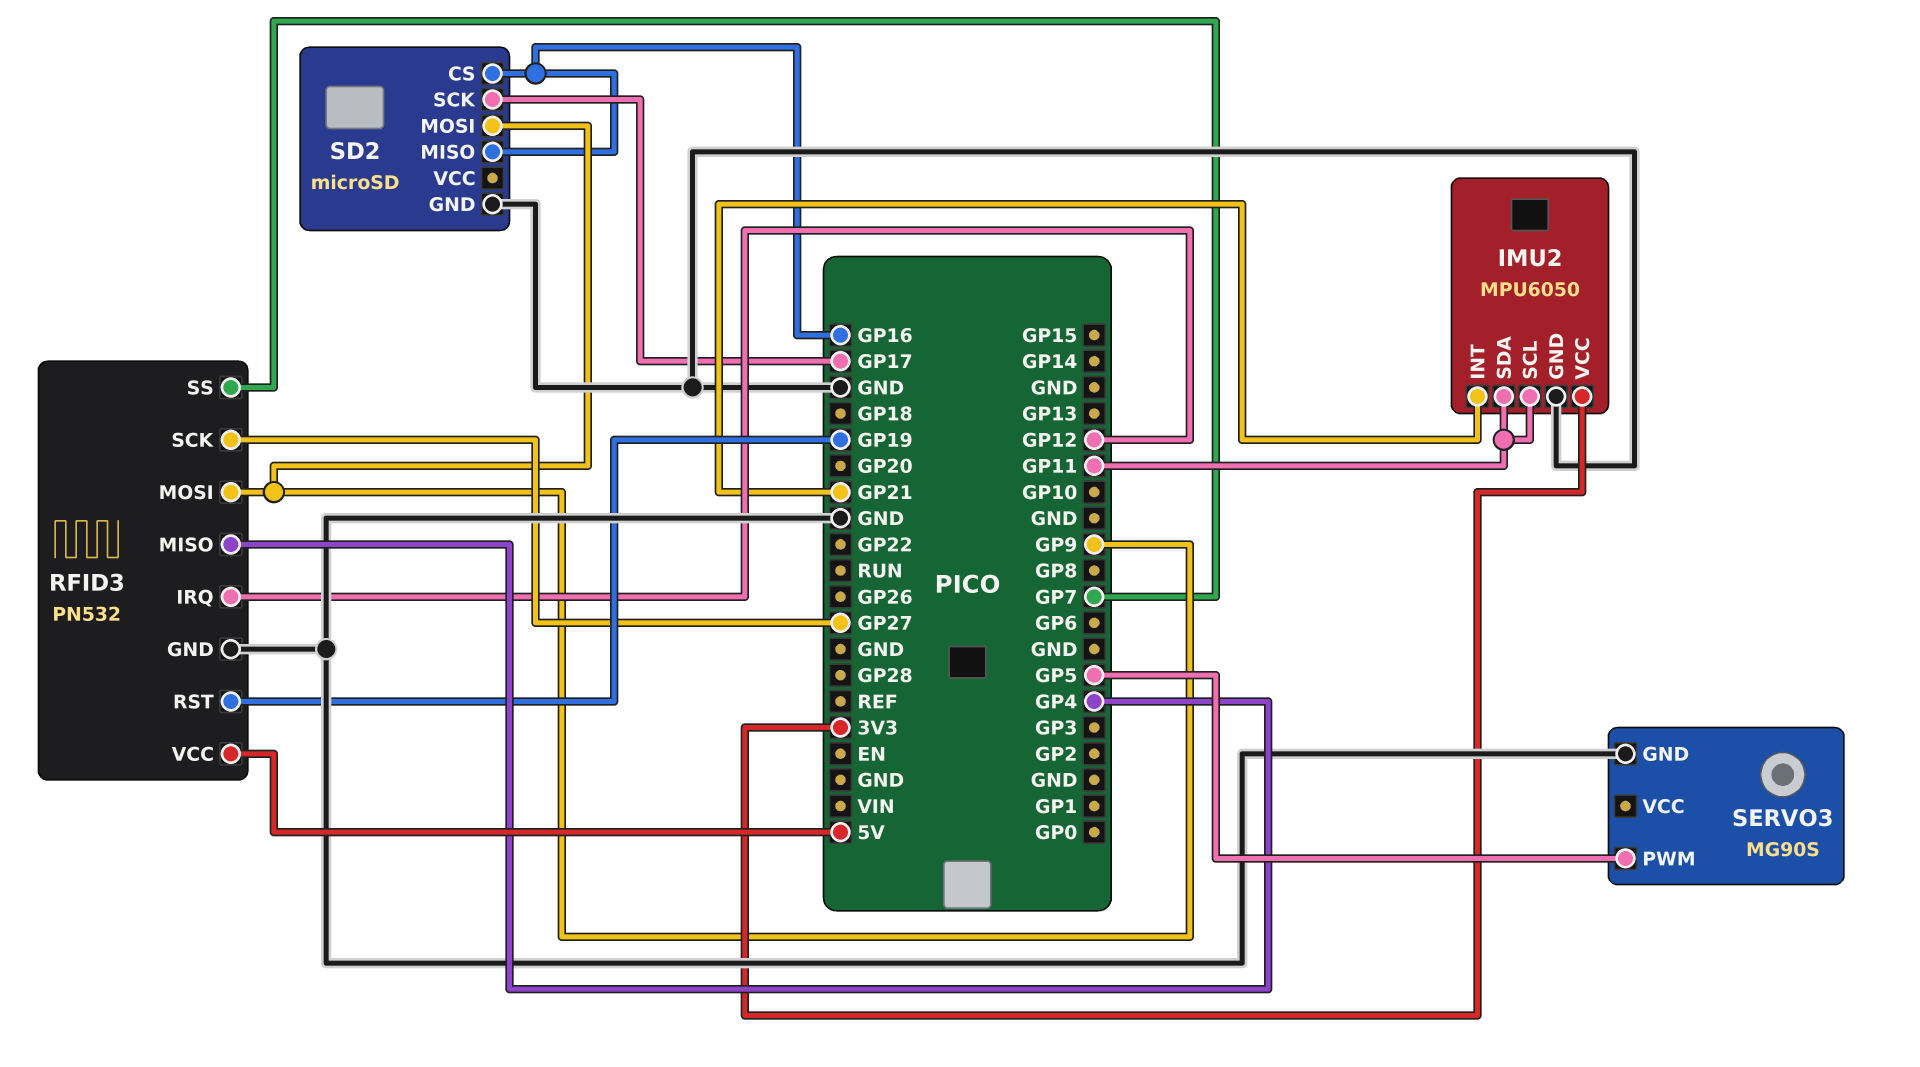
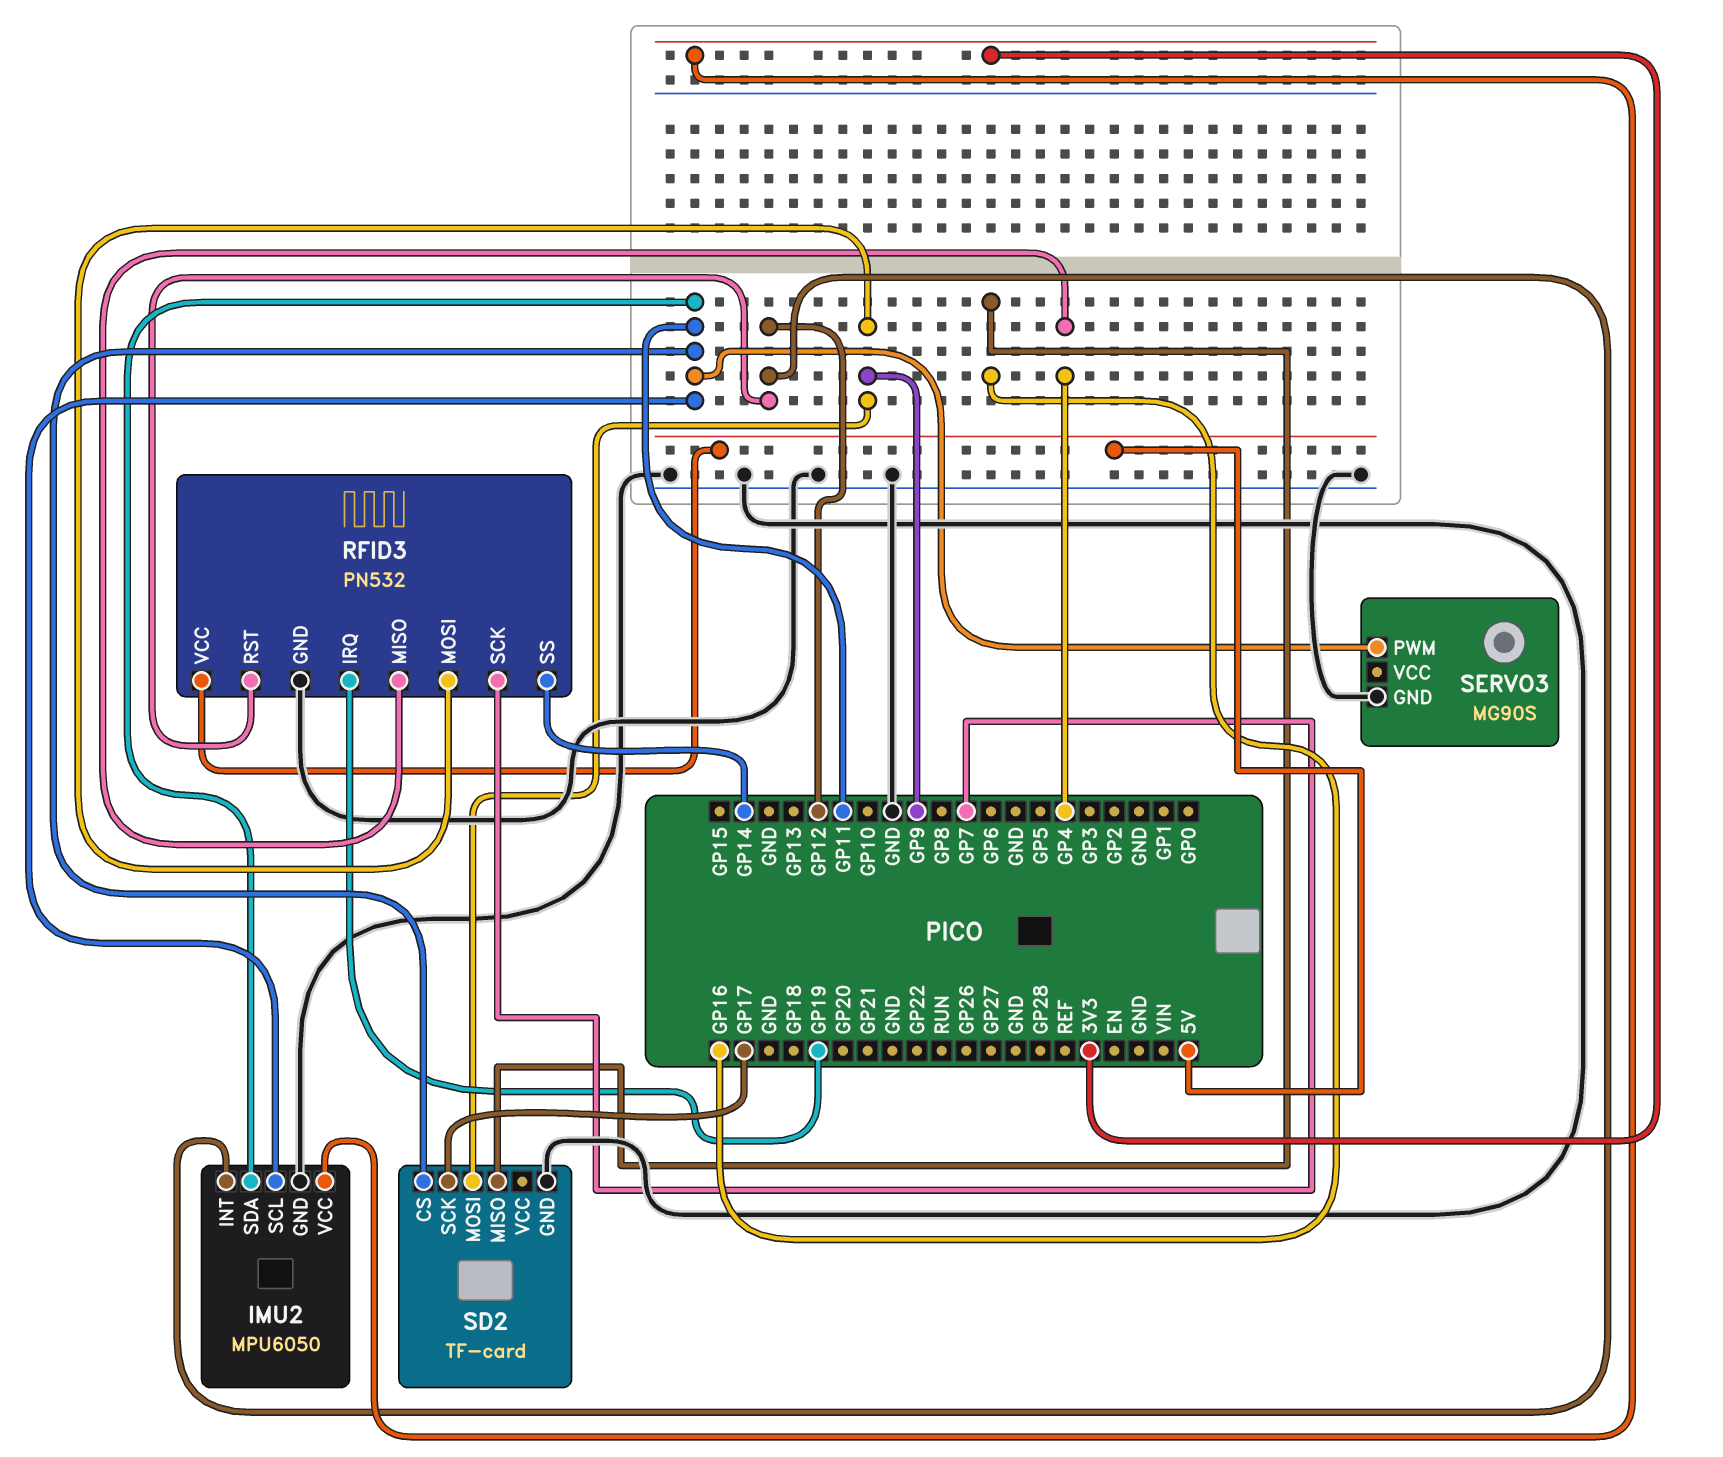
IMU2 pin INT: GP21 -> GP12
RFID3 pin IRQ: GP12 -> GP19
RFID3 pin RST: GP19 -> GP12
RFID3 pin SCK: GP27 -> GP7
RFID3 pin SS: GP7 -> GP14
SD2: microSD -> TF-card
SD2 pin CS: GP16 -> GP11
SERVO3 pin PWM: GP5 -> GP11

